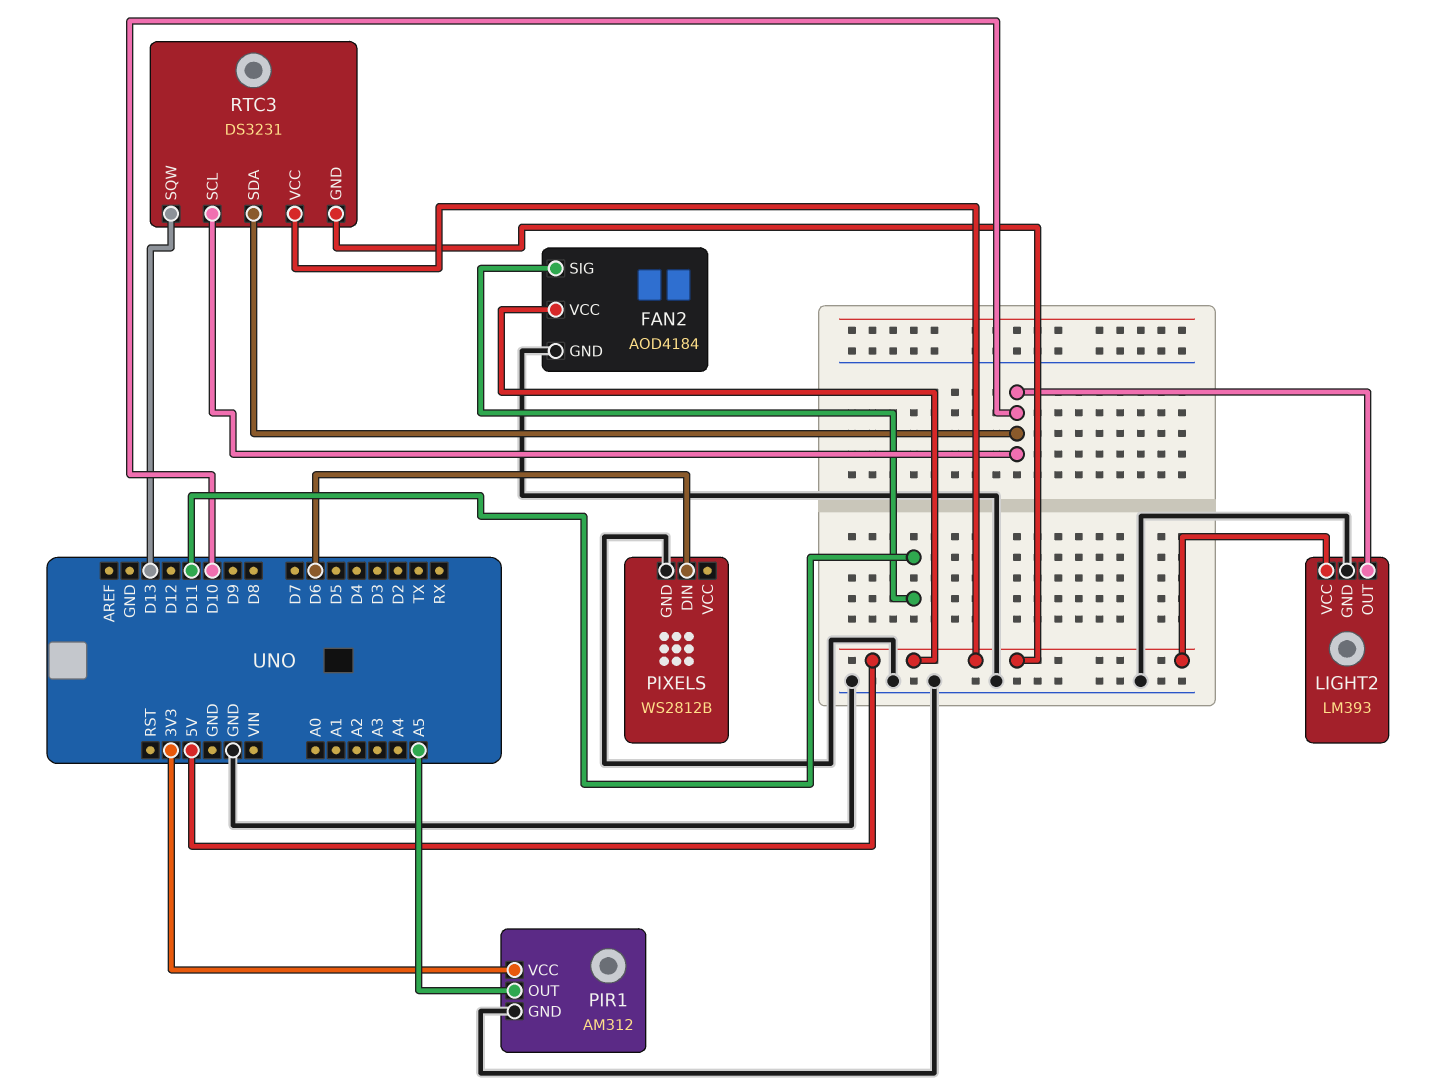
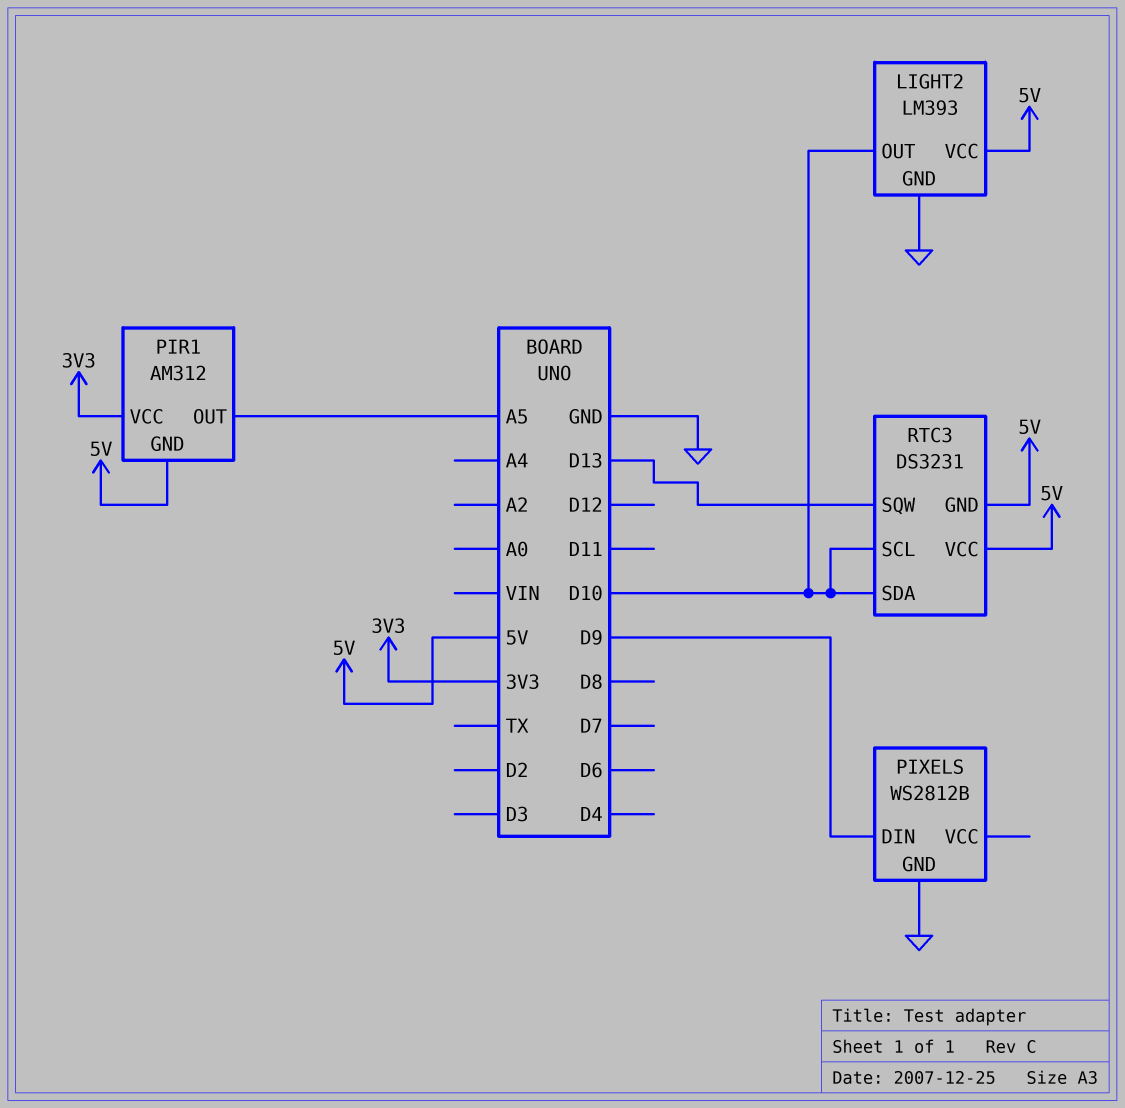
FAN2: AOD4184 -> none
FAN2 pin GND: GND -> none
FAN2 pin SIG: D11 -> none
FAN2 pin VCC: 5V -> none
PIR1 pin GND: GND -> 5V
PIXELS pin DIN: D6 -> D9

